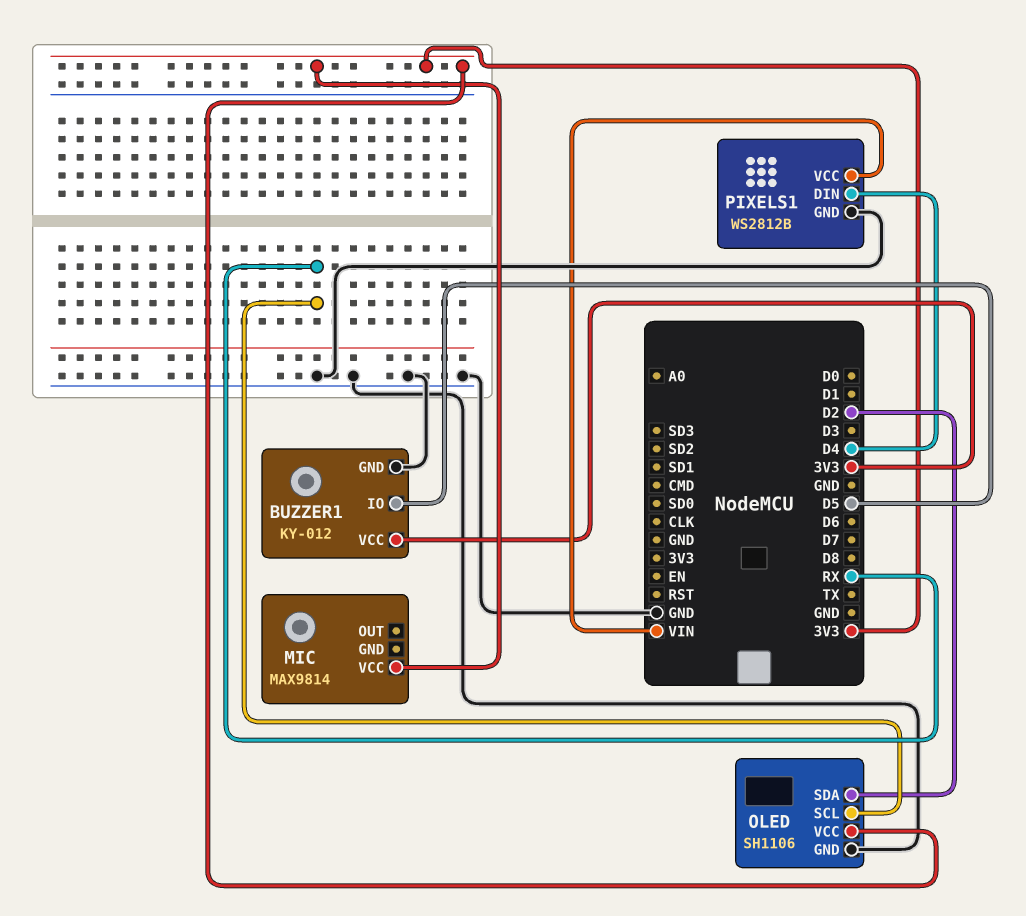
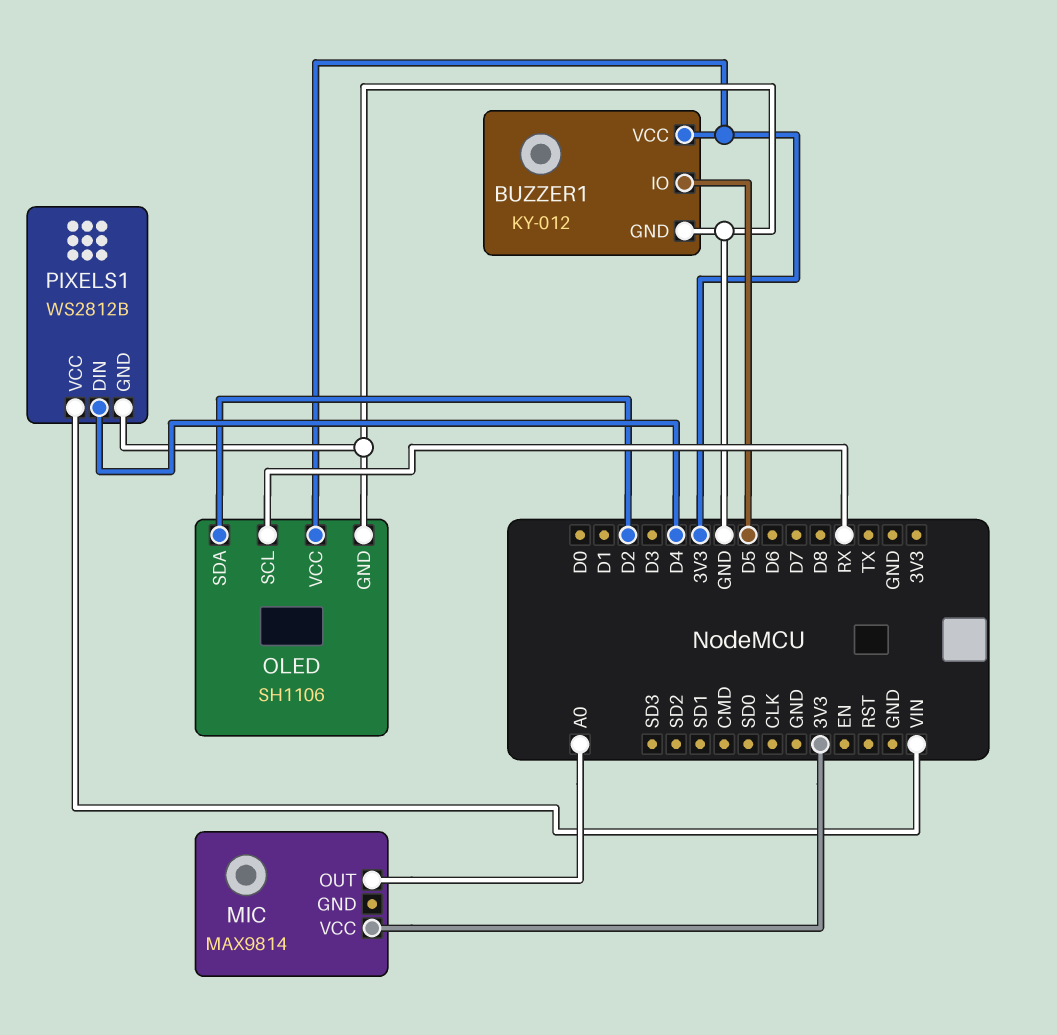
MIC pin OUT: none -> A0

